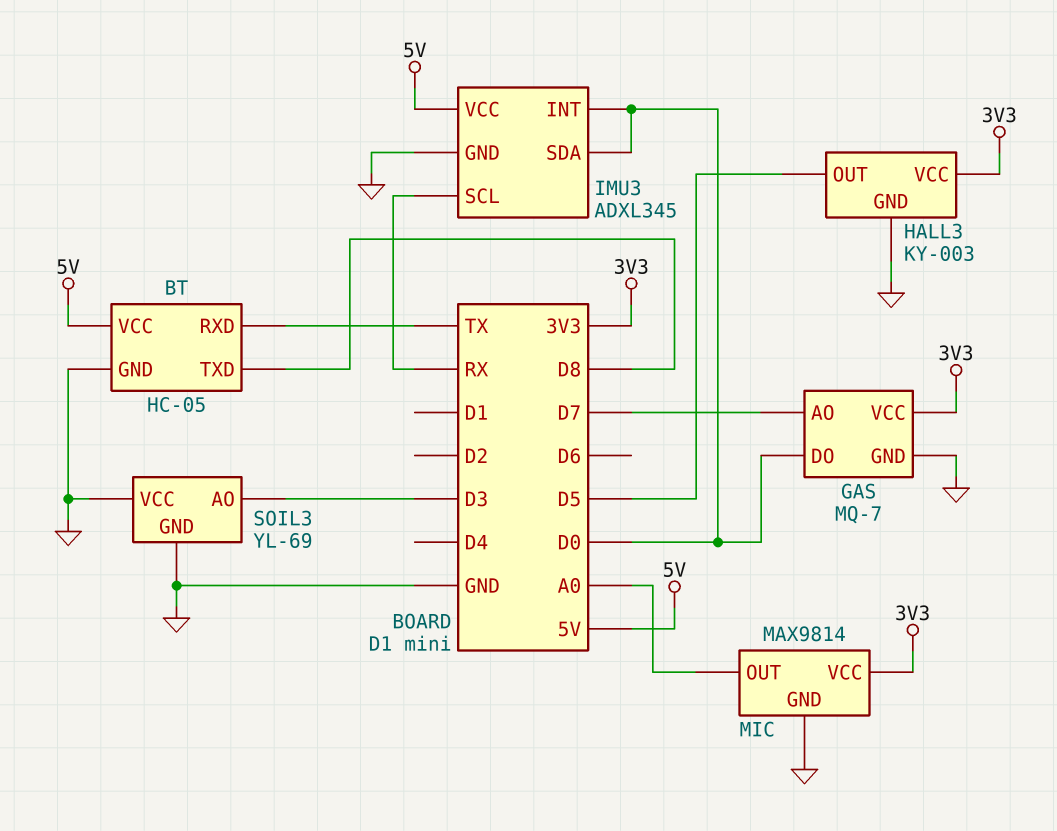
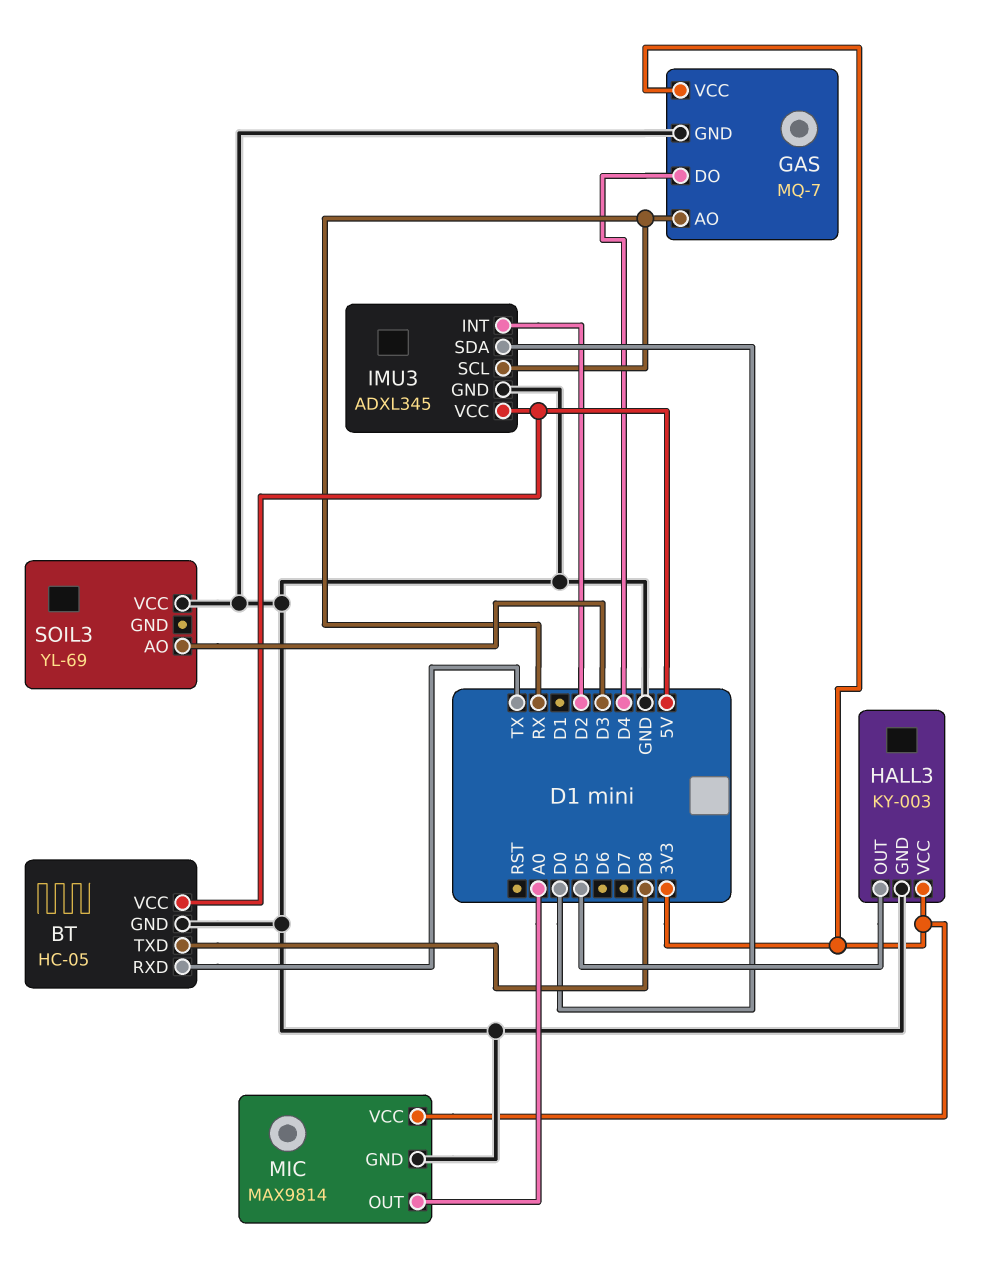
GAS pin AO: D7 -> RX
GAS pin DO: D0 -> D4
IMU3 pin INT: D0 -> D2
SOIL3 pin GND: GND -> none

